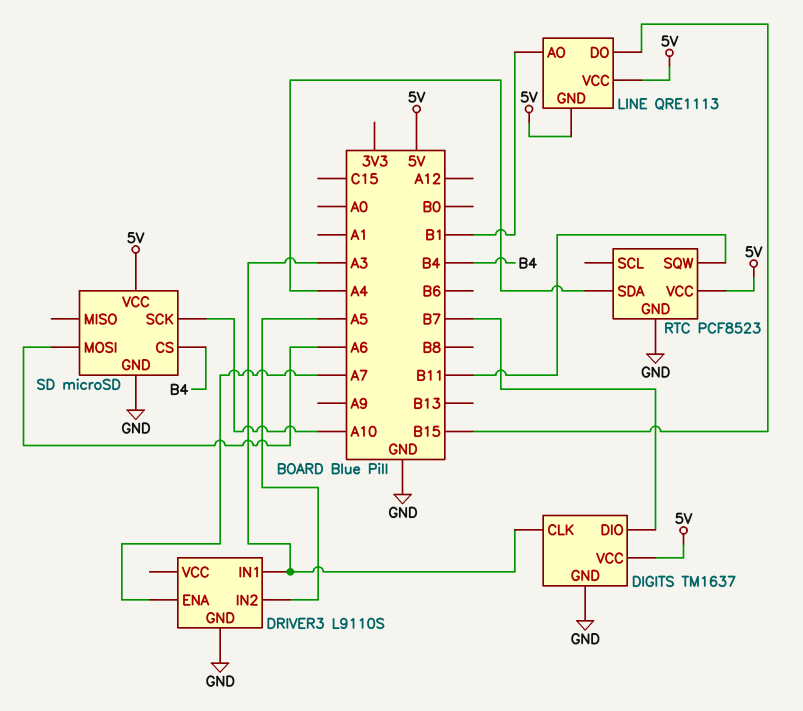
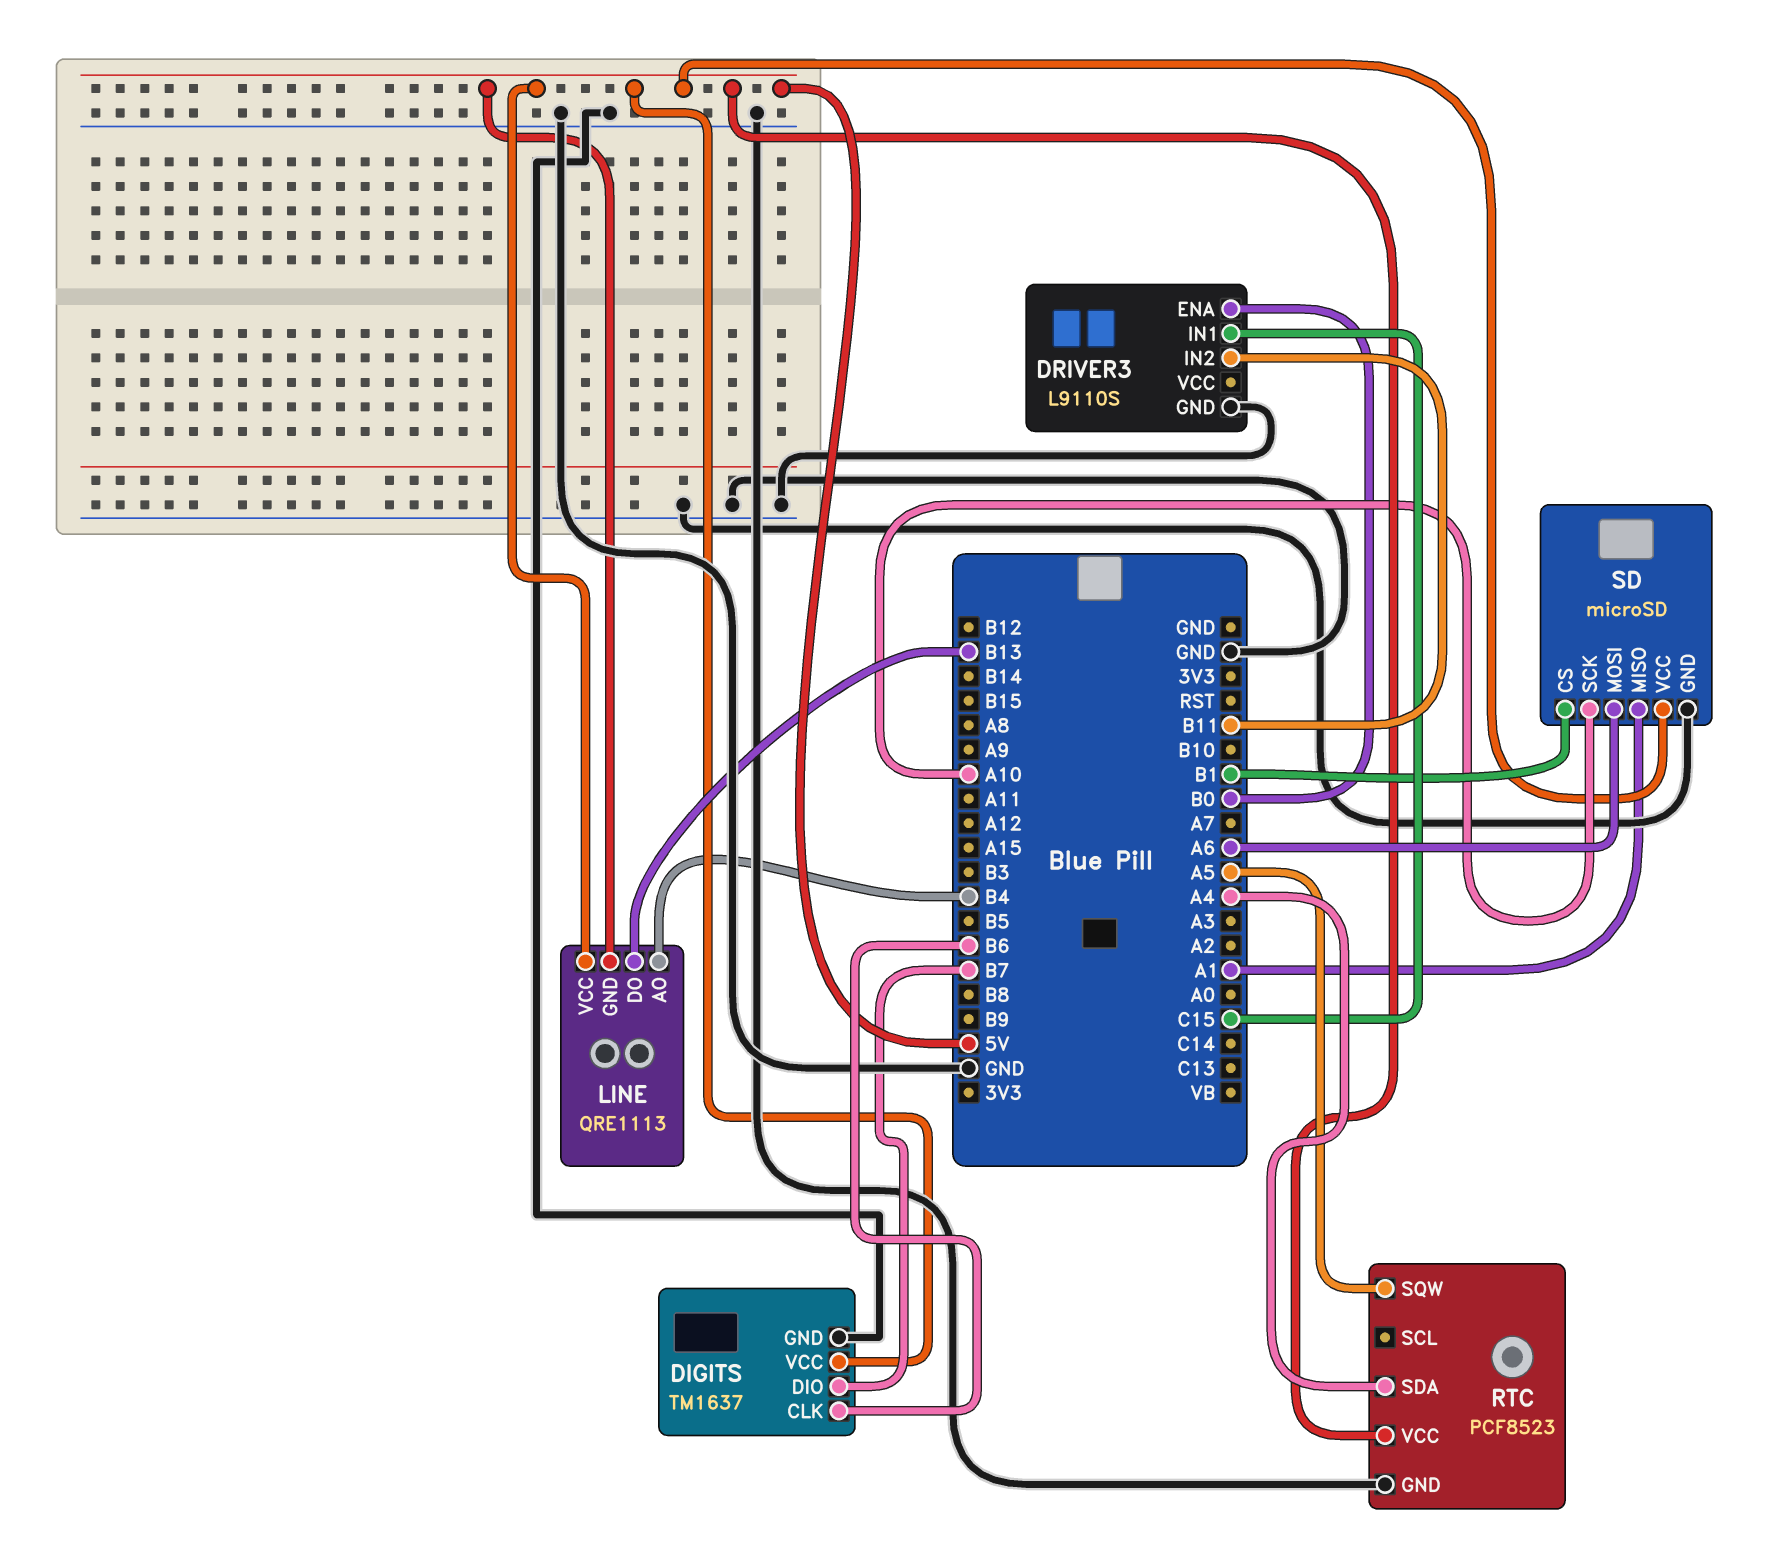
DIGITS pin CLK: A3 -> B6
DRIVER3 pin ENA: A7 -> B0
DRIVER3 pin IN1: A3 -> C15
DRIVER3 pin IN2: A5 -> B11
LINE pin AO: B1 -> B4
LINE pin DO: B15 -> B13
RTC pin SQW: B11 -> A5
SD pin CS: B4 -> B1
SD pin MISO: none -> A1

